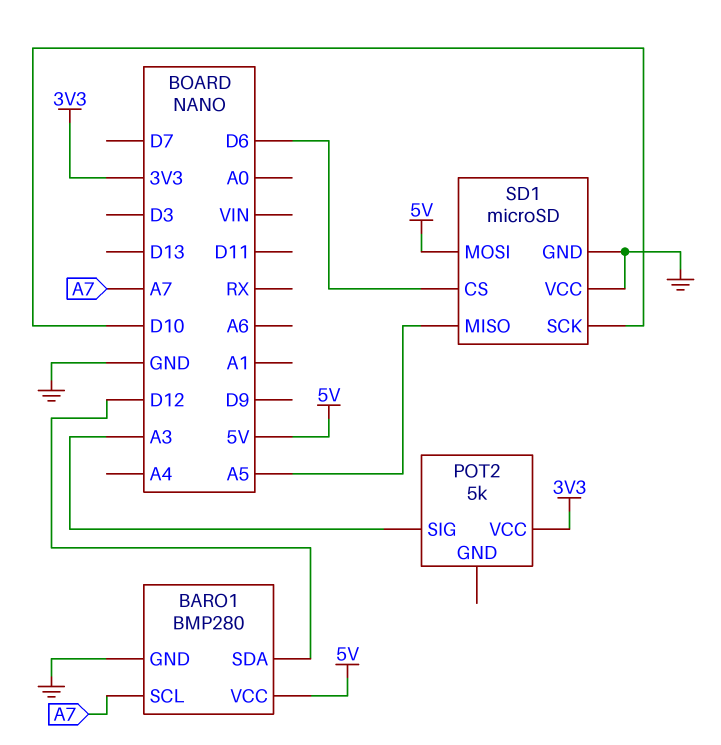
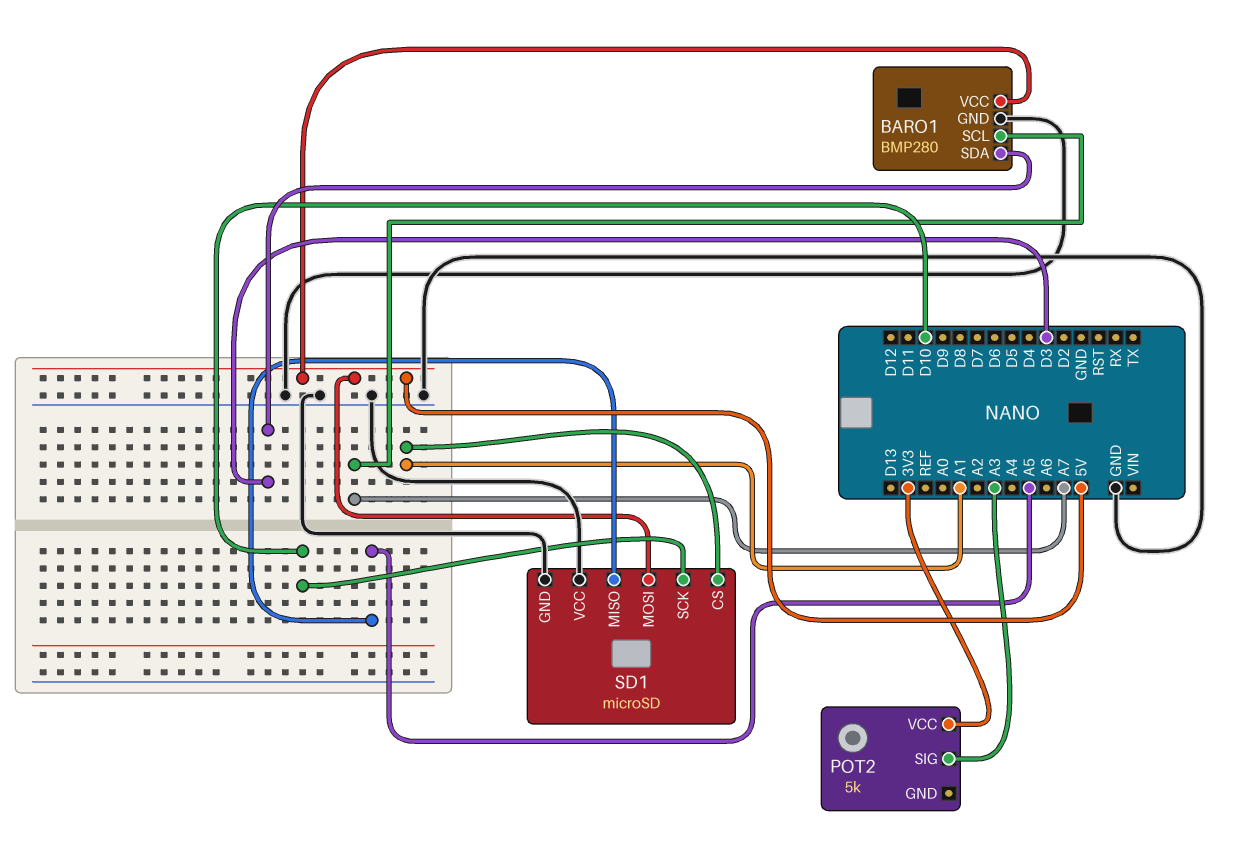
BARO1 pin SDA: D12 -> D3
SD1 pin CS: D6 -> A1

